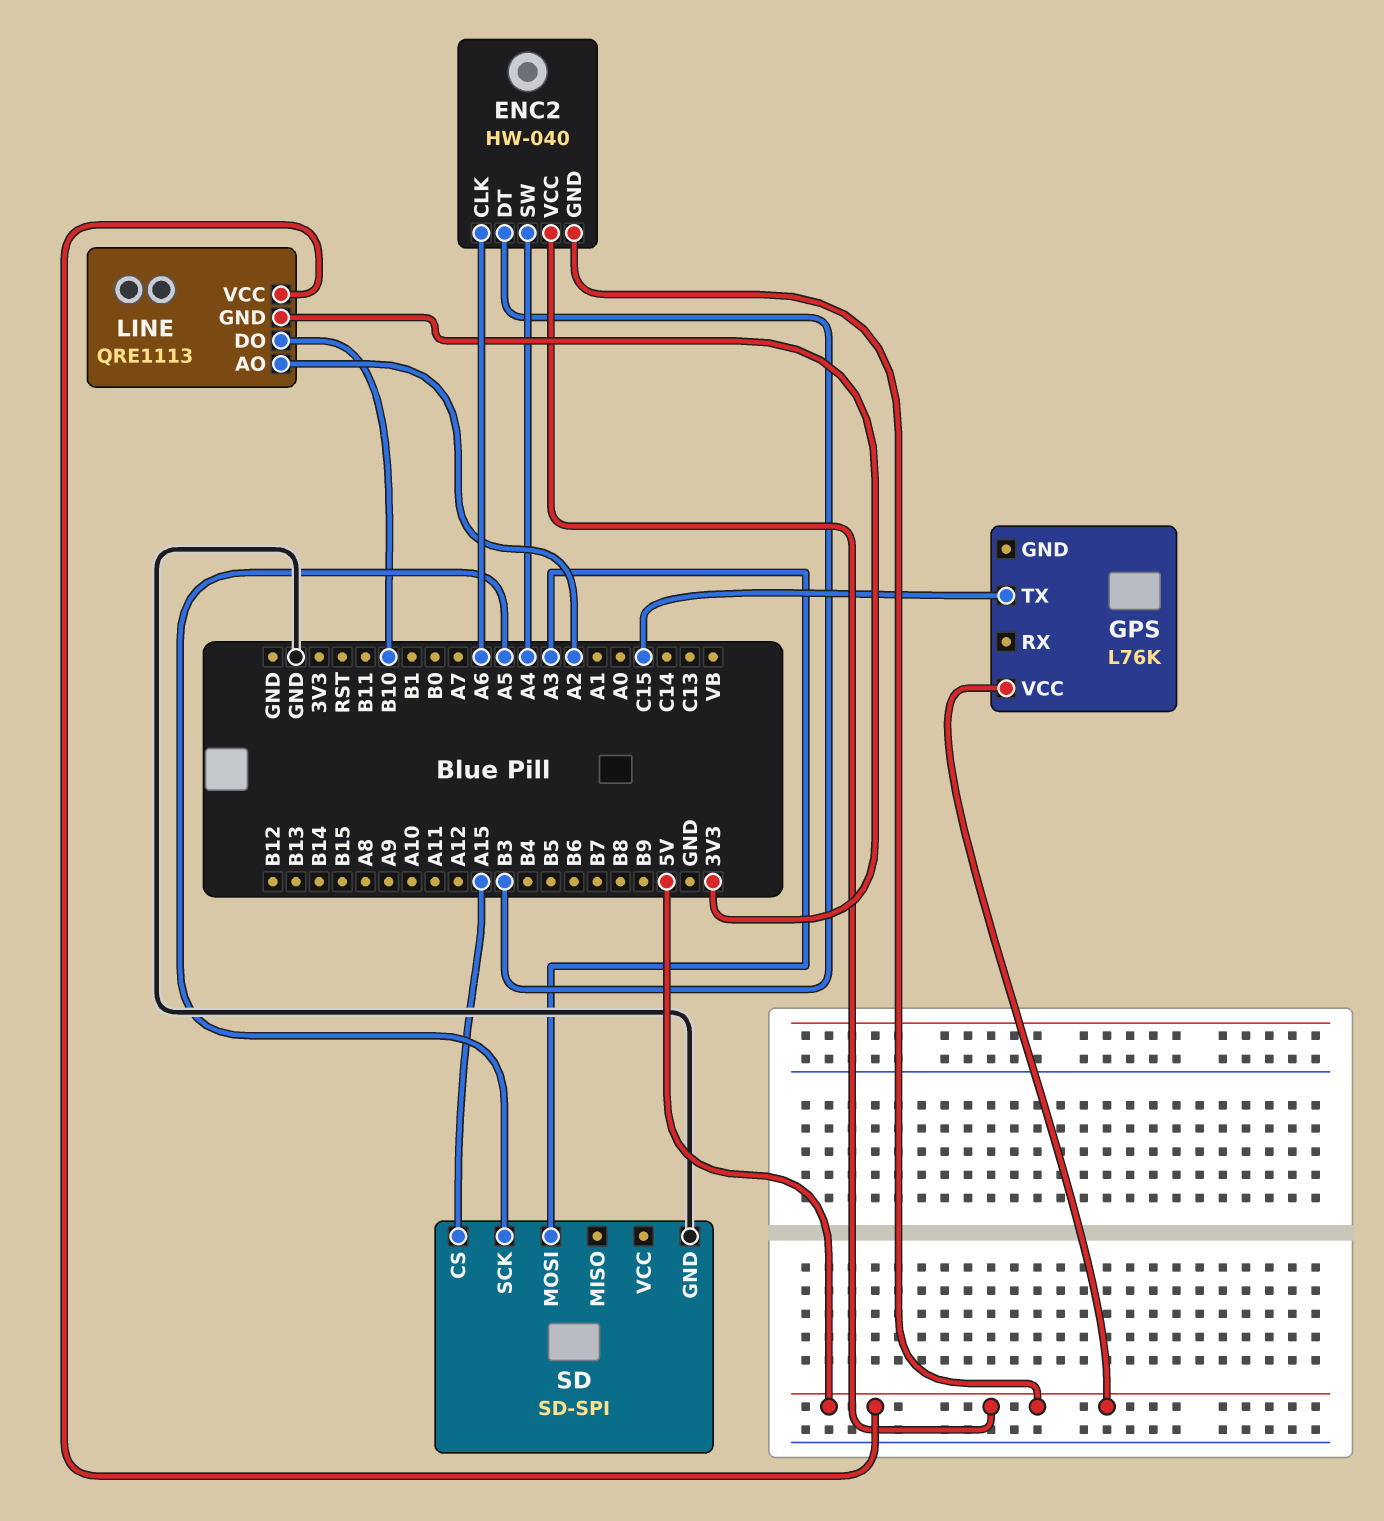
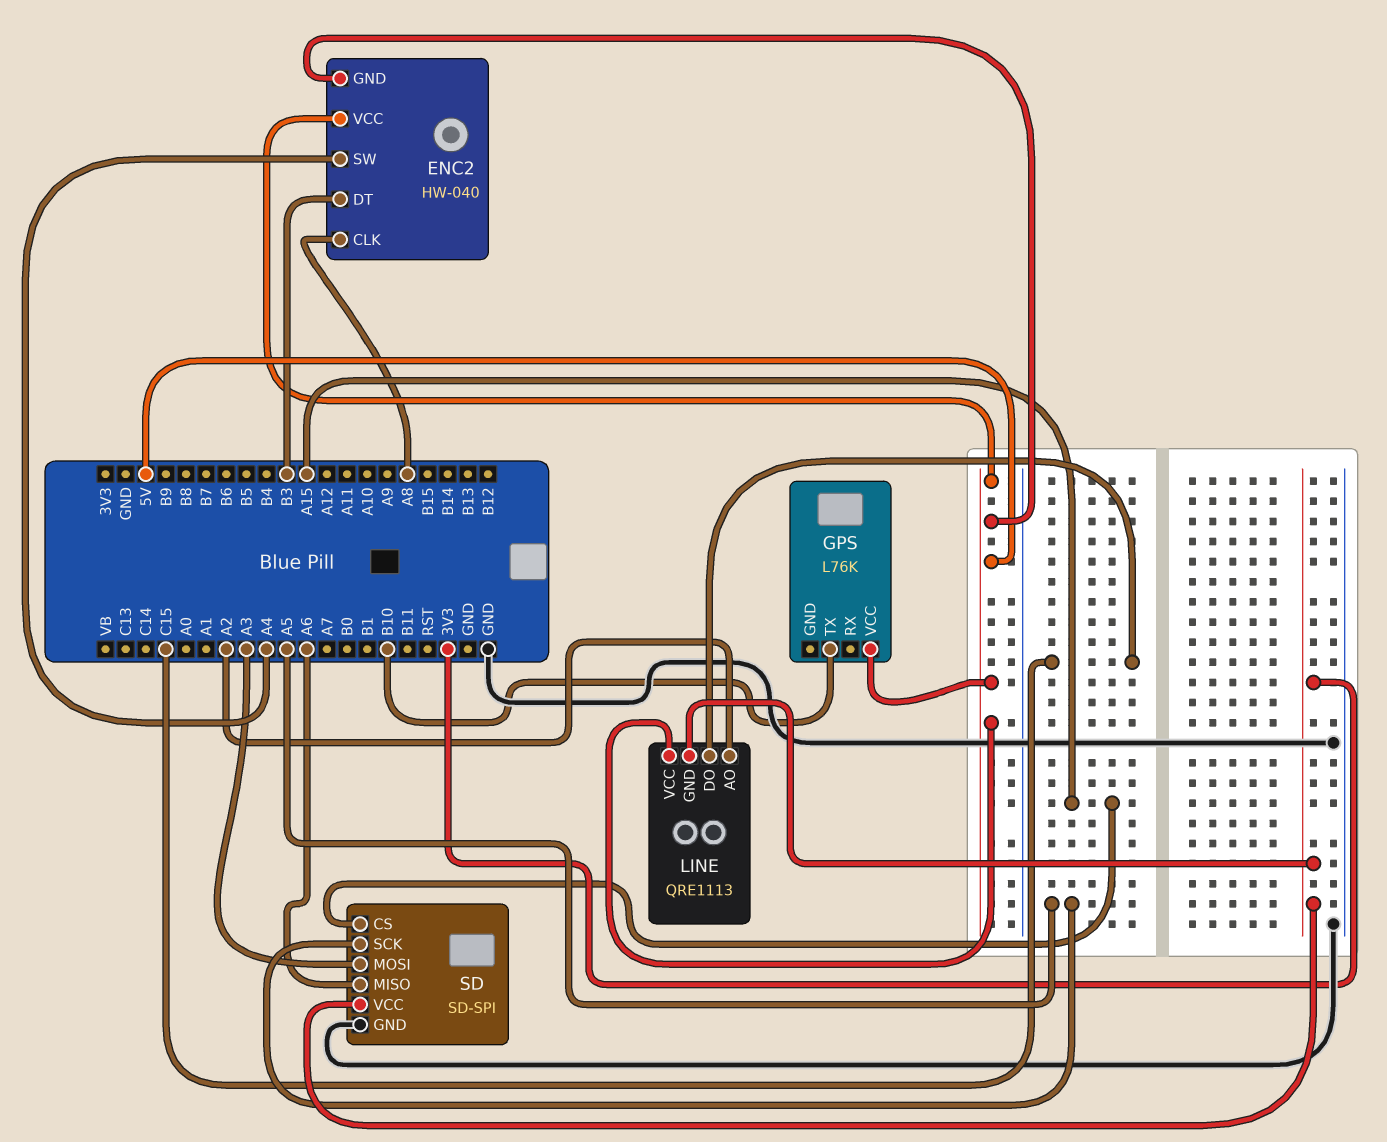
ENC2 pin CLK: A6 -> A8
GPS pin TX: C15 -> B10
LINE pin DO: B10 -> C15
SD pin MISO: none -> A6
SD pin VCC: none -> 3V3

